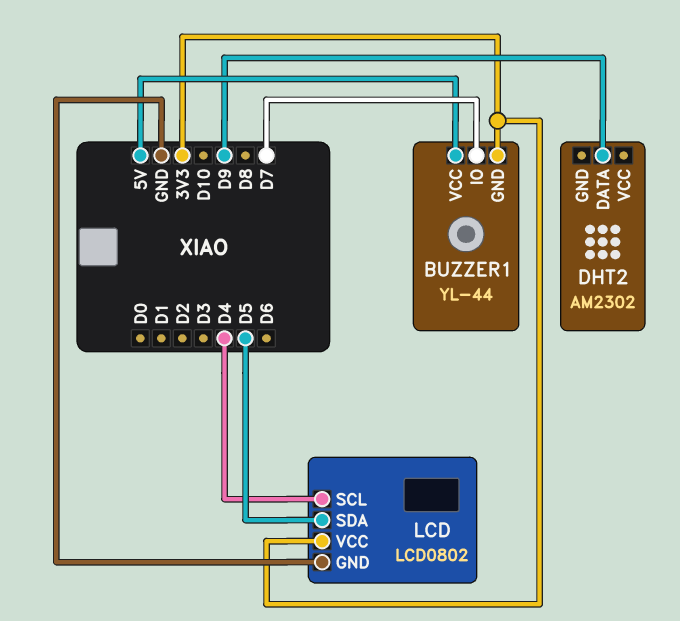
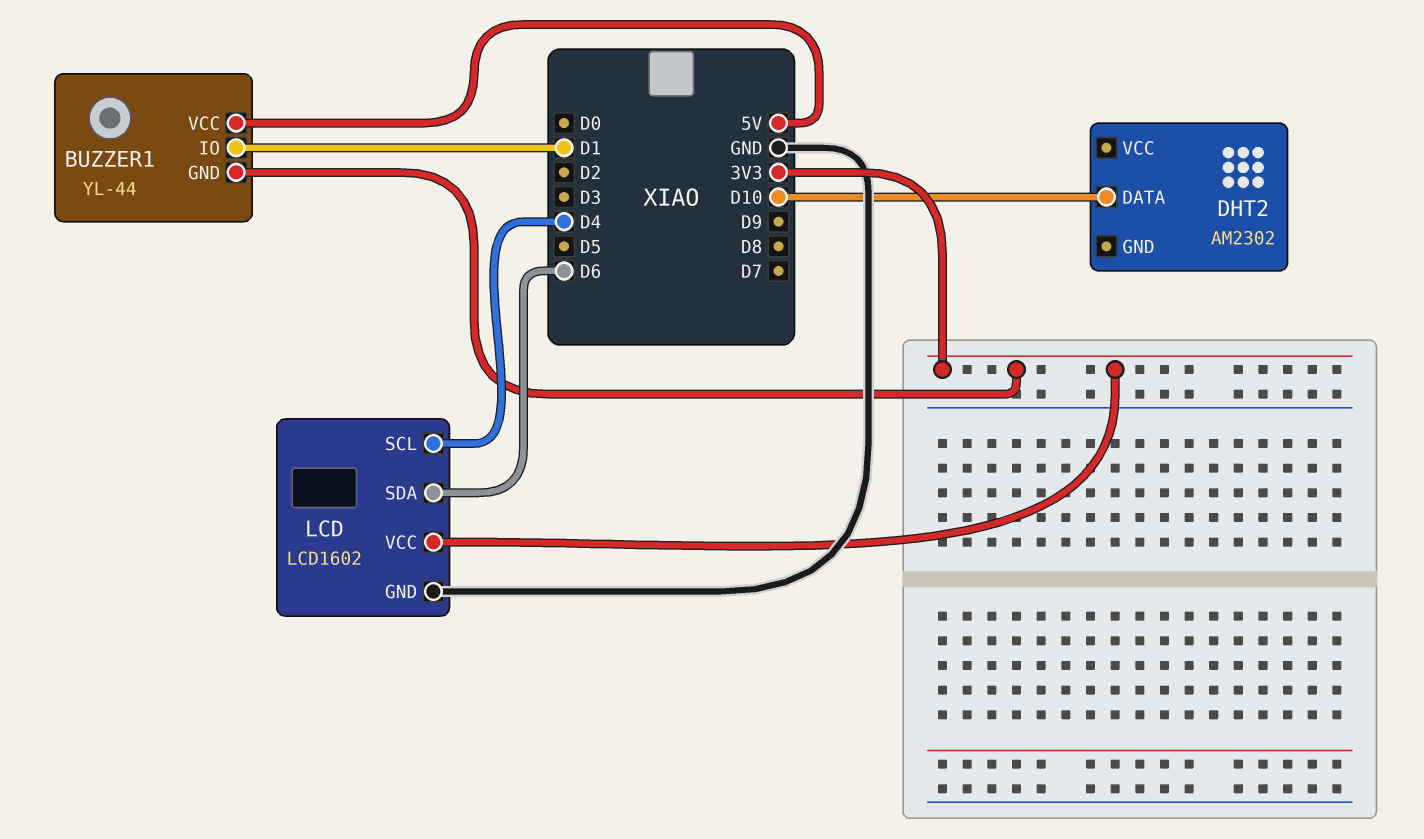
BUZZER1 pin IO: D7 -> D1
DHT2 pin DATA: D9 -> D10
LCD: LCD0802 -> LCD1602
LCD pin SDA: D5 -> D6

